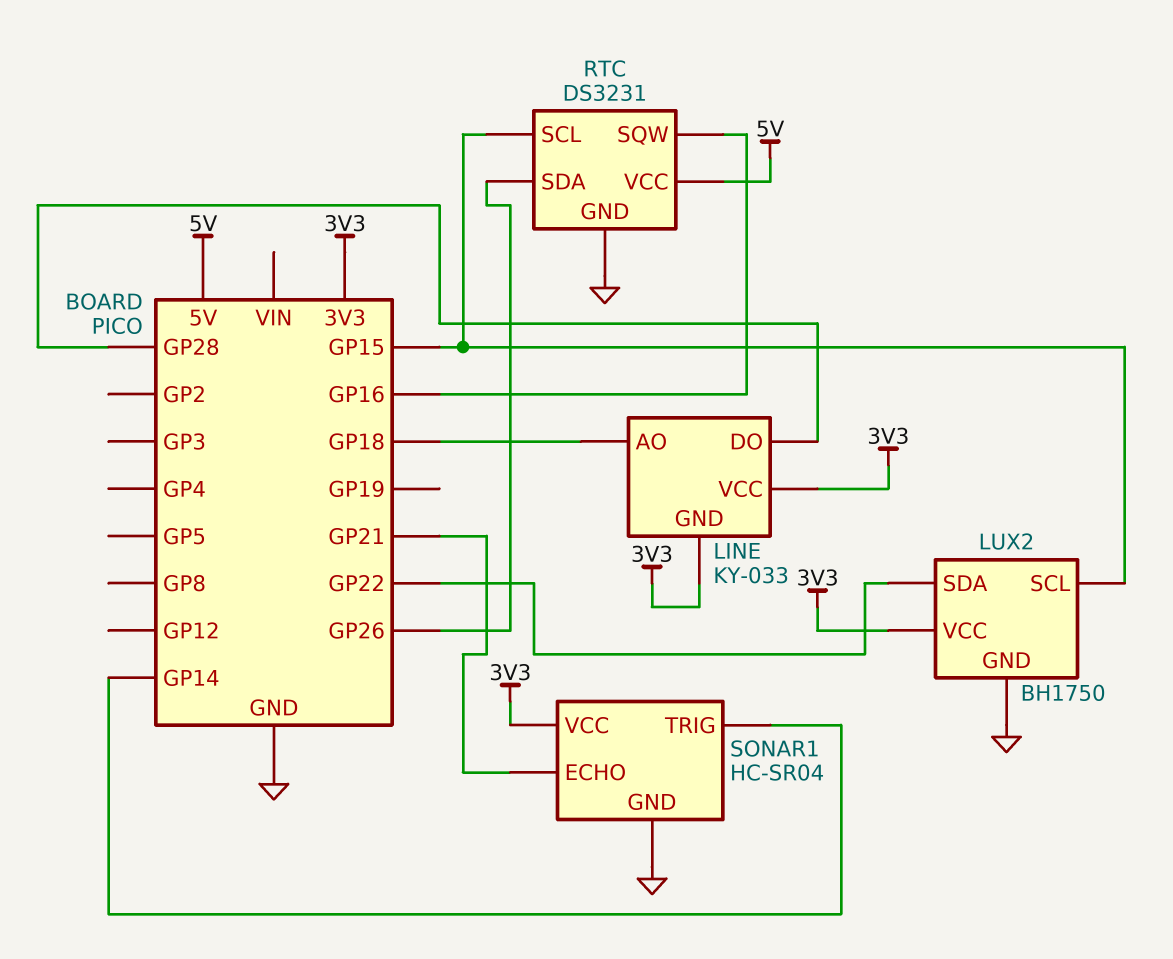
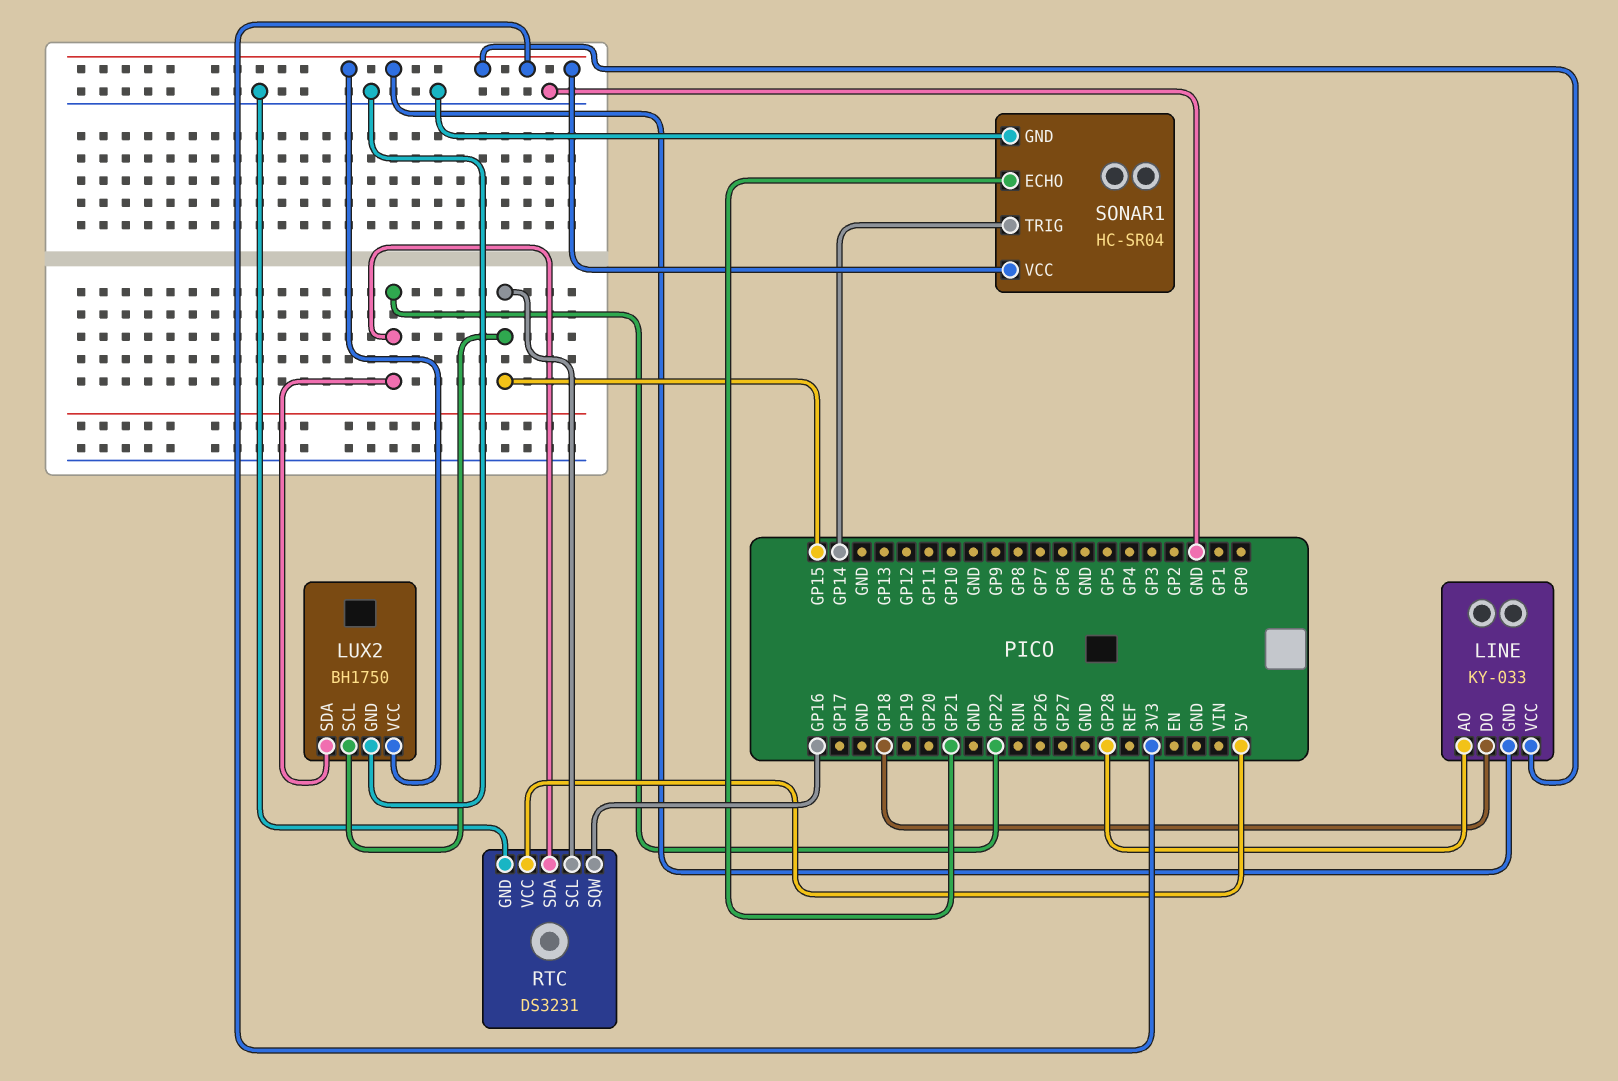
LINE pin AO: GP18 -> GP28
LINE pin DO: GP28 -> GP18
RTC pin SDA: GP26 -> GP22

